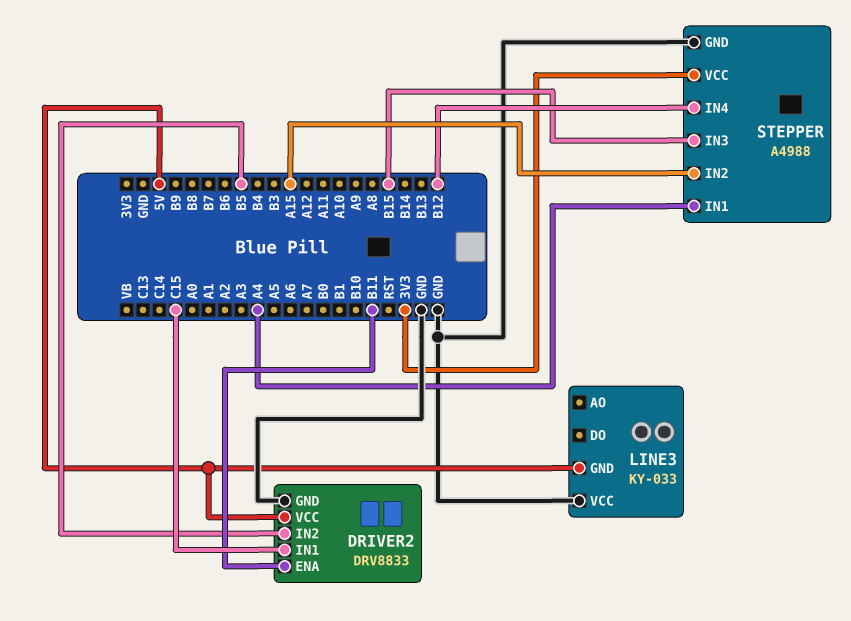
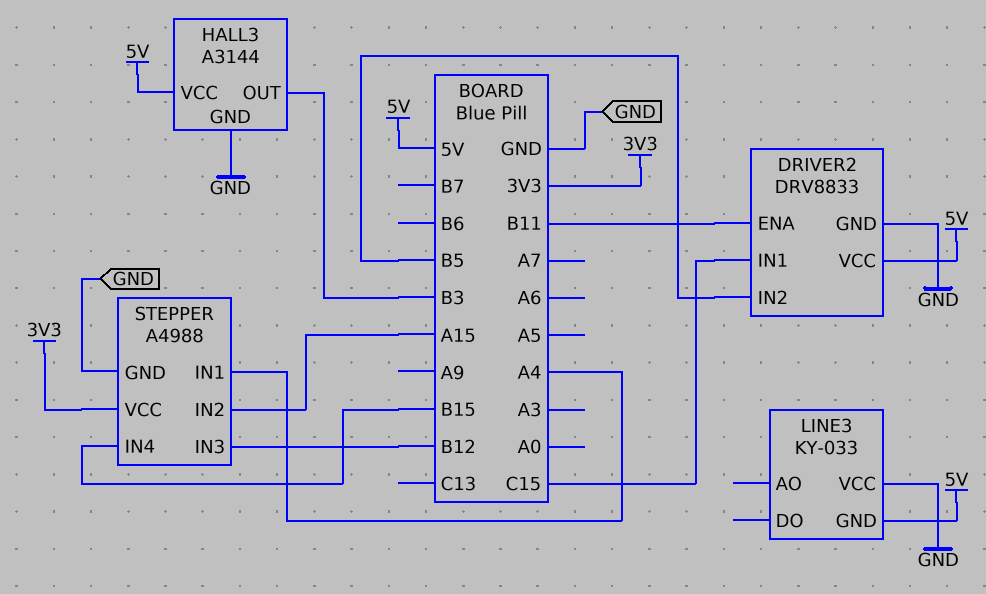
HALL3: none -> A3144
HALL3 pin GND: none -> GND
HALL3 pin OUT: none -> B3
HALL3 pin VCC: none -> 5V
STEPPER pin IN3: B15 -> B12
STEPPER pin IN4: B12 -> B15

